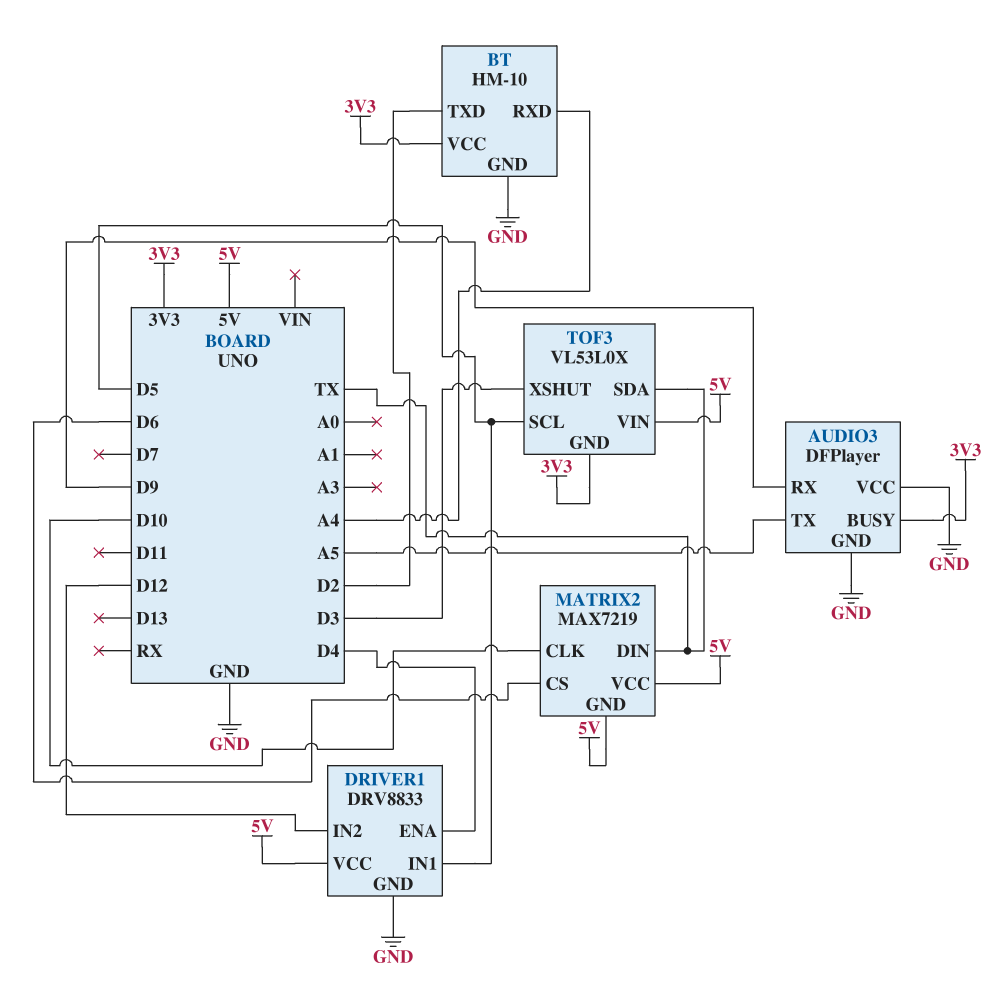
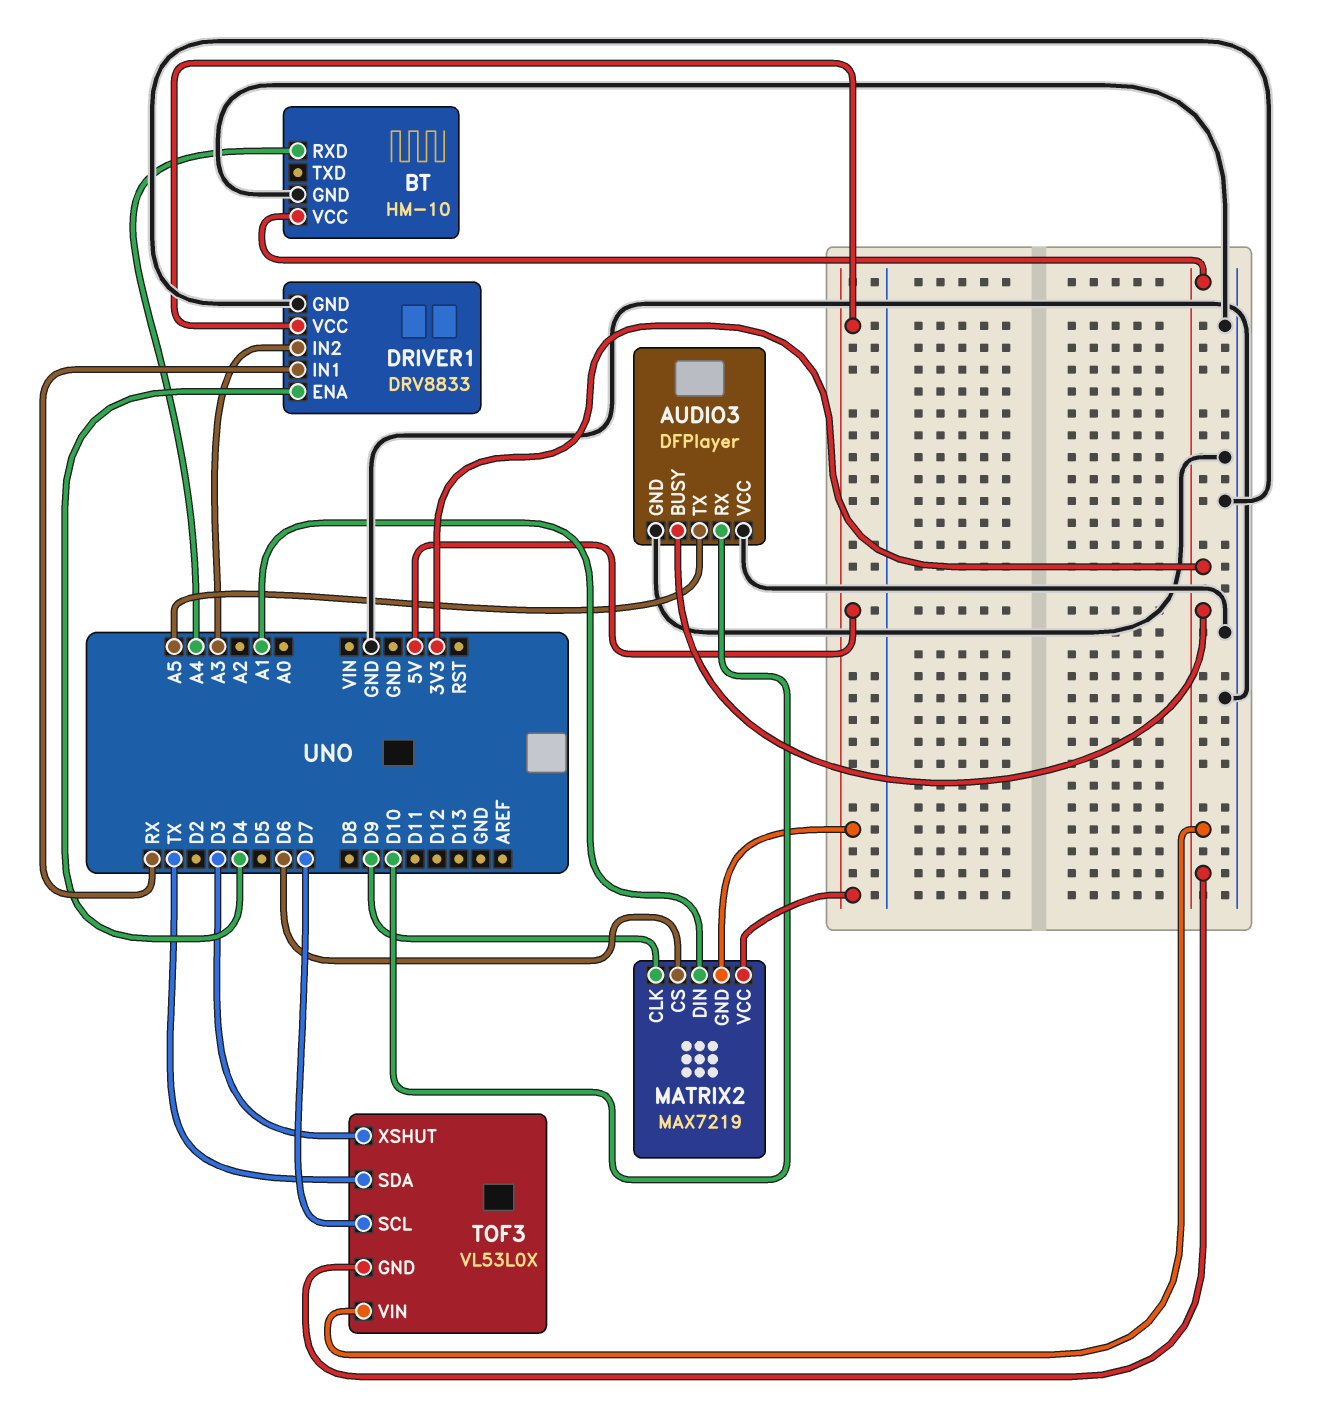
AUDIO3 pin RX: D9 -> D10
BT pin TXD: D2 -> none
DRIVER1 pin IN1: D5 -> RX
DRIVER1 pin IN2: D12 -> A3
MATRIX2 pin CLK: D10 -> D9
MATRIX2 pin DIN: TX -> A1
TOF3 pin SCL: D5 -> D7
TOF3 pin VIN: 5V -> 3V3

